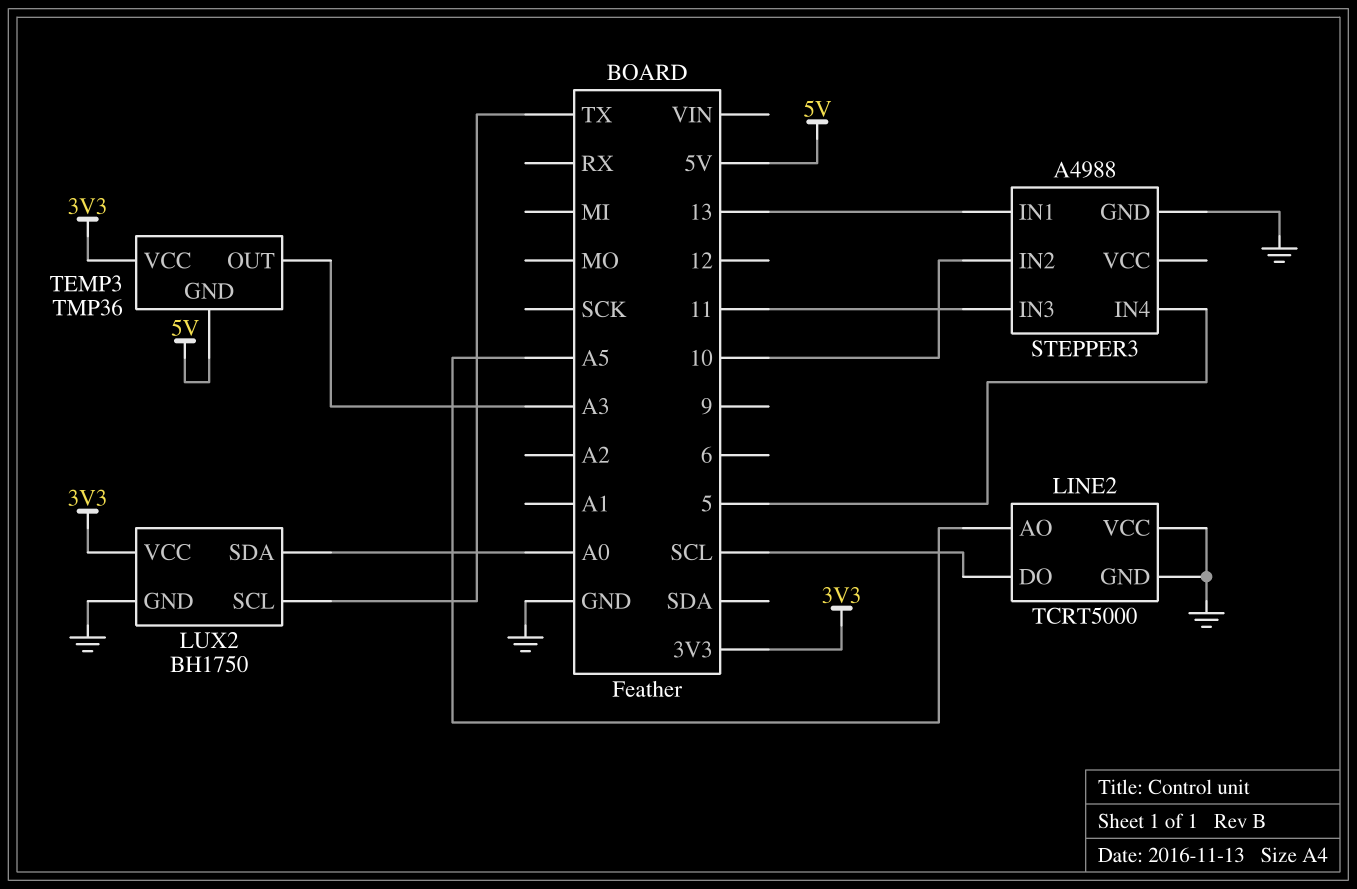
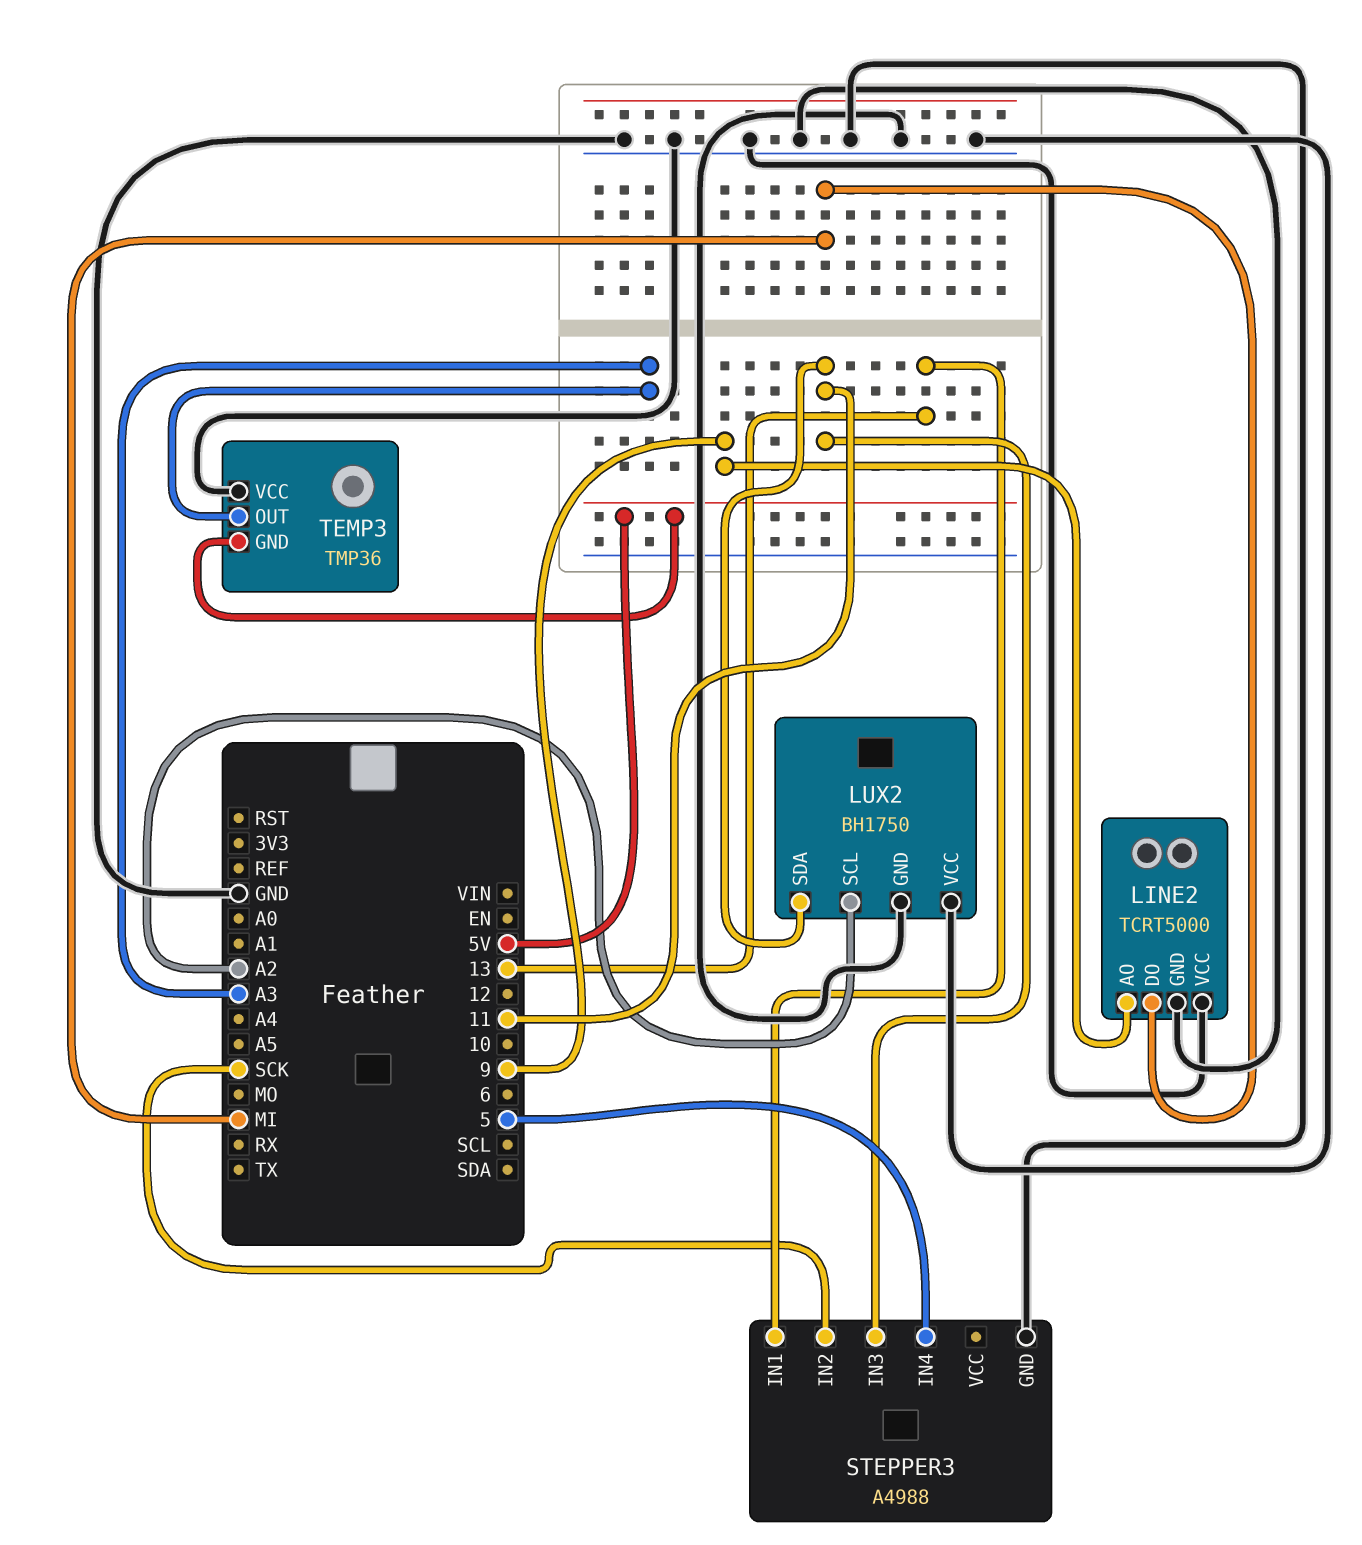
LINE2 pin AO: A5 -> 9
LINE2 pin DO: SCL -> MI
LUX2 pin SCL: TX -> A2
LUX2 pin SDA: A0 -> 11
LUX2 pin VCC: 3V3 -> GND
STEPPER3 pin IN2: 10 -> SCK
TEMP3 pin VCC: 3V3 -> GND

